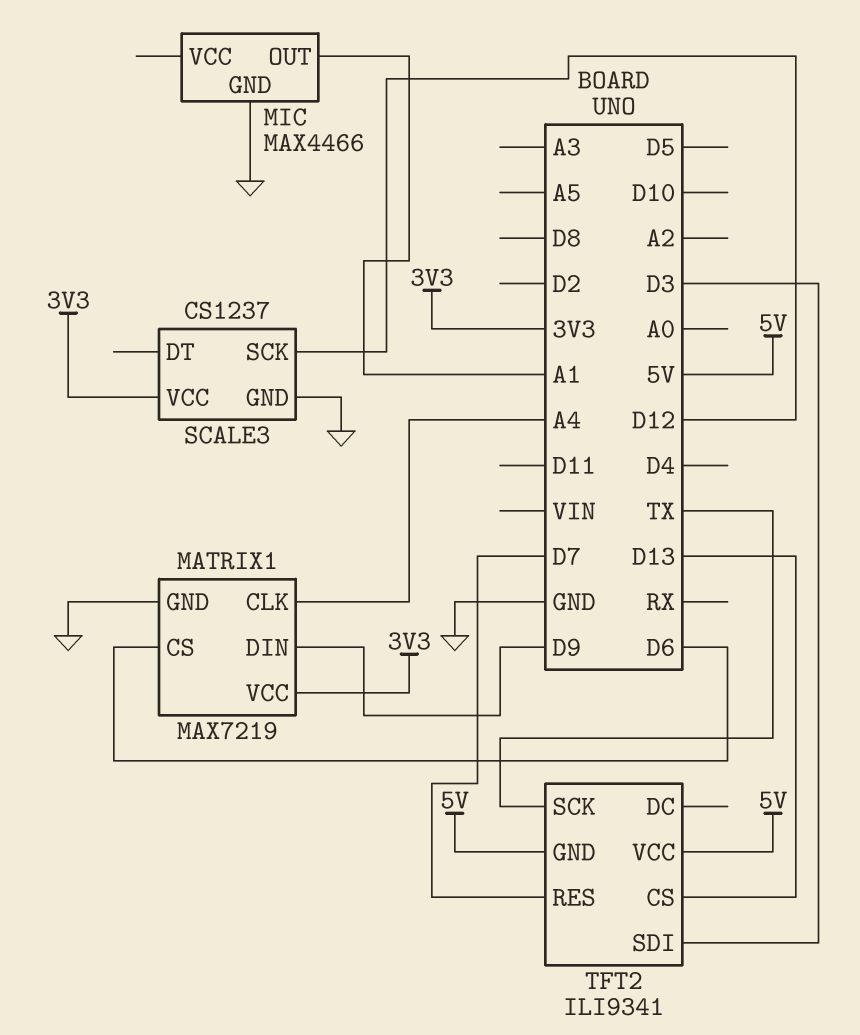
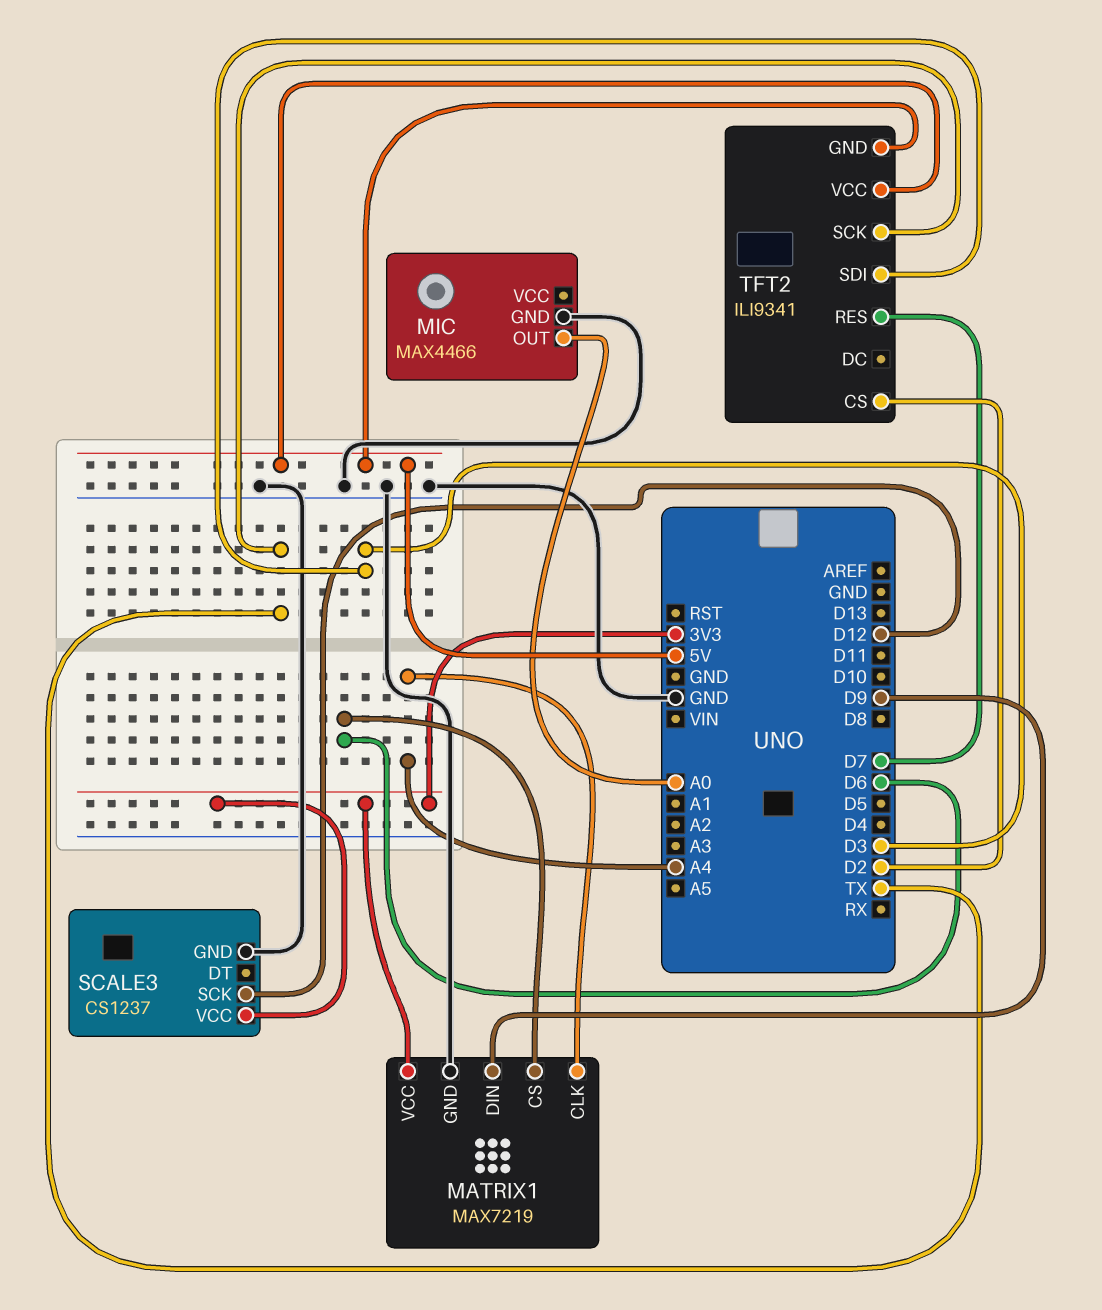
MIC pin OUT: A1 -> A0
TFT2 pin CS: D13 -> D2

